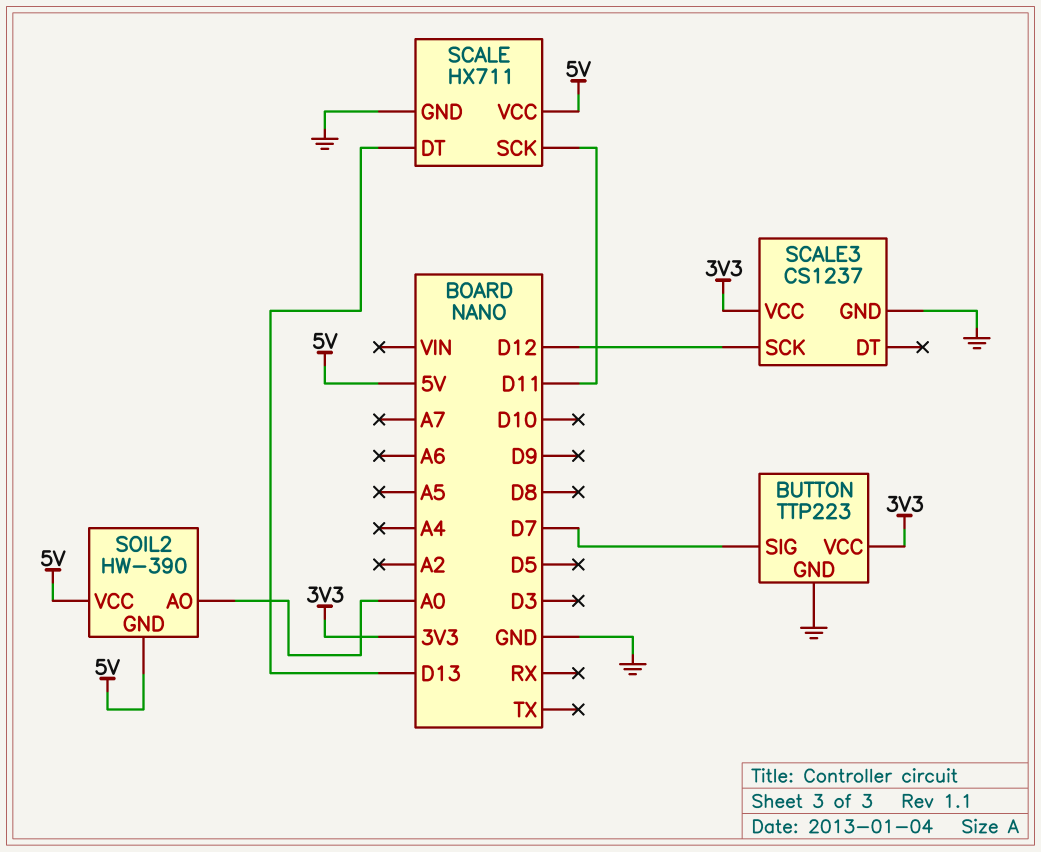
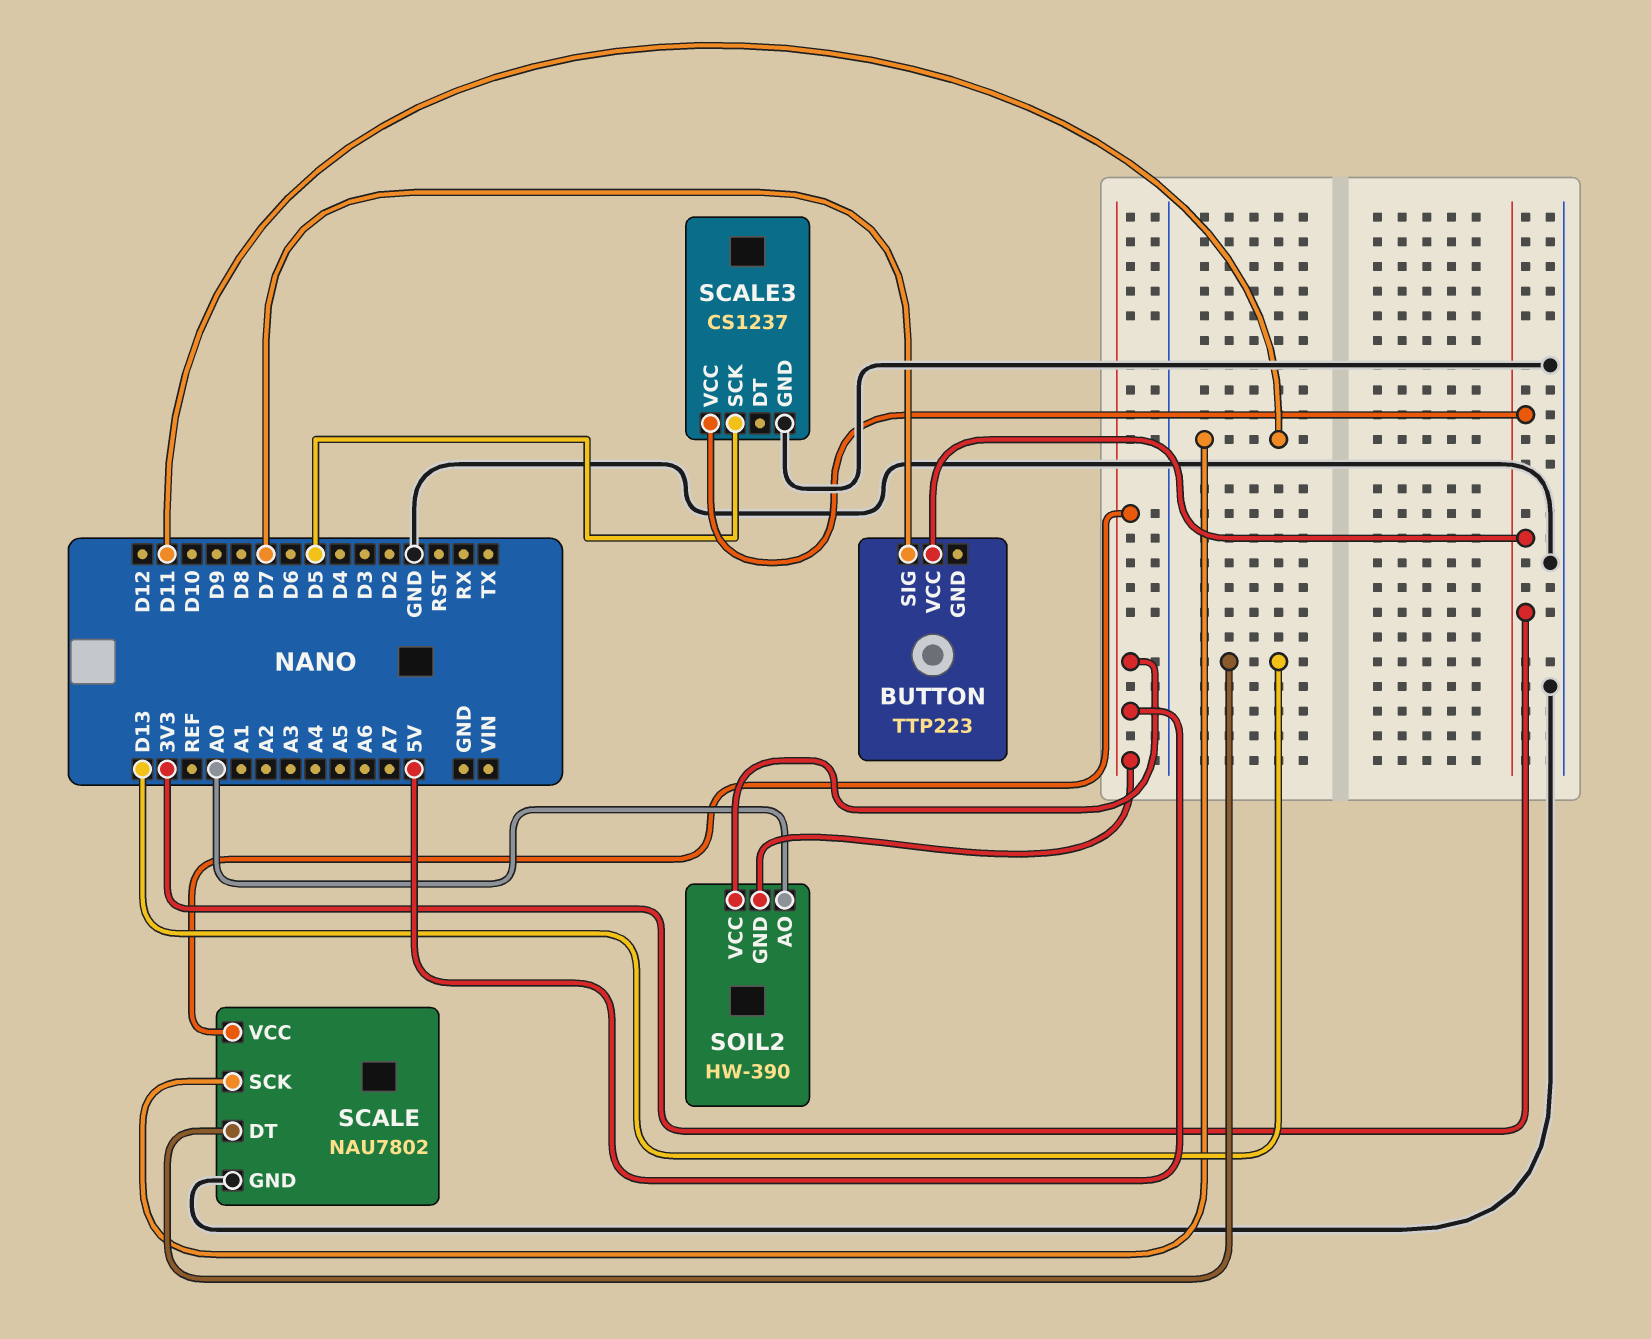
BUTTON pin GND: GND -> none
SCALE: HX711 -> NAU7802
SCALE3 pin SCK: D12 -> D5

